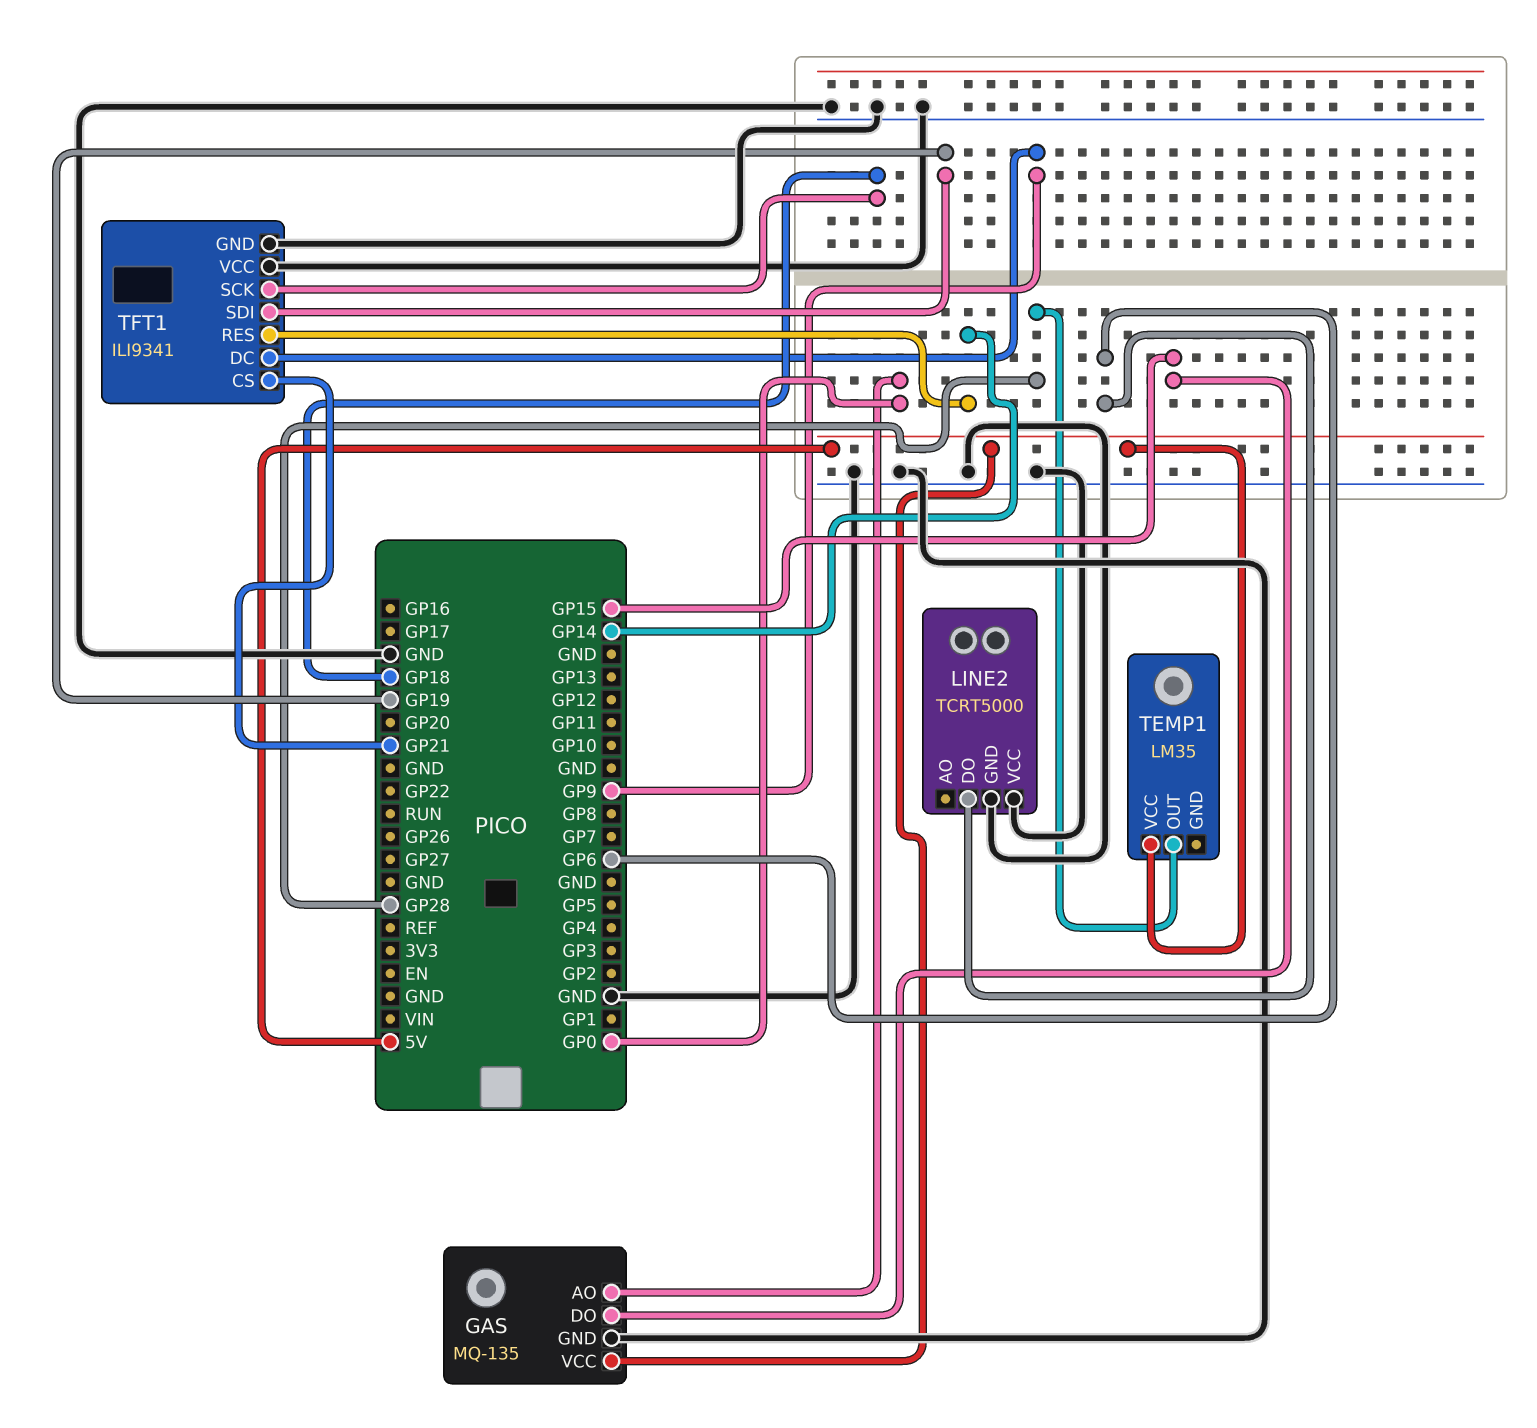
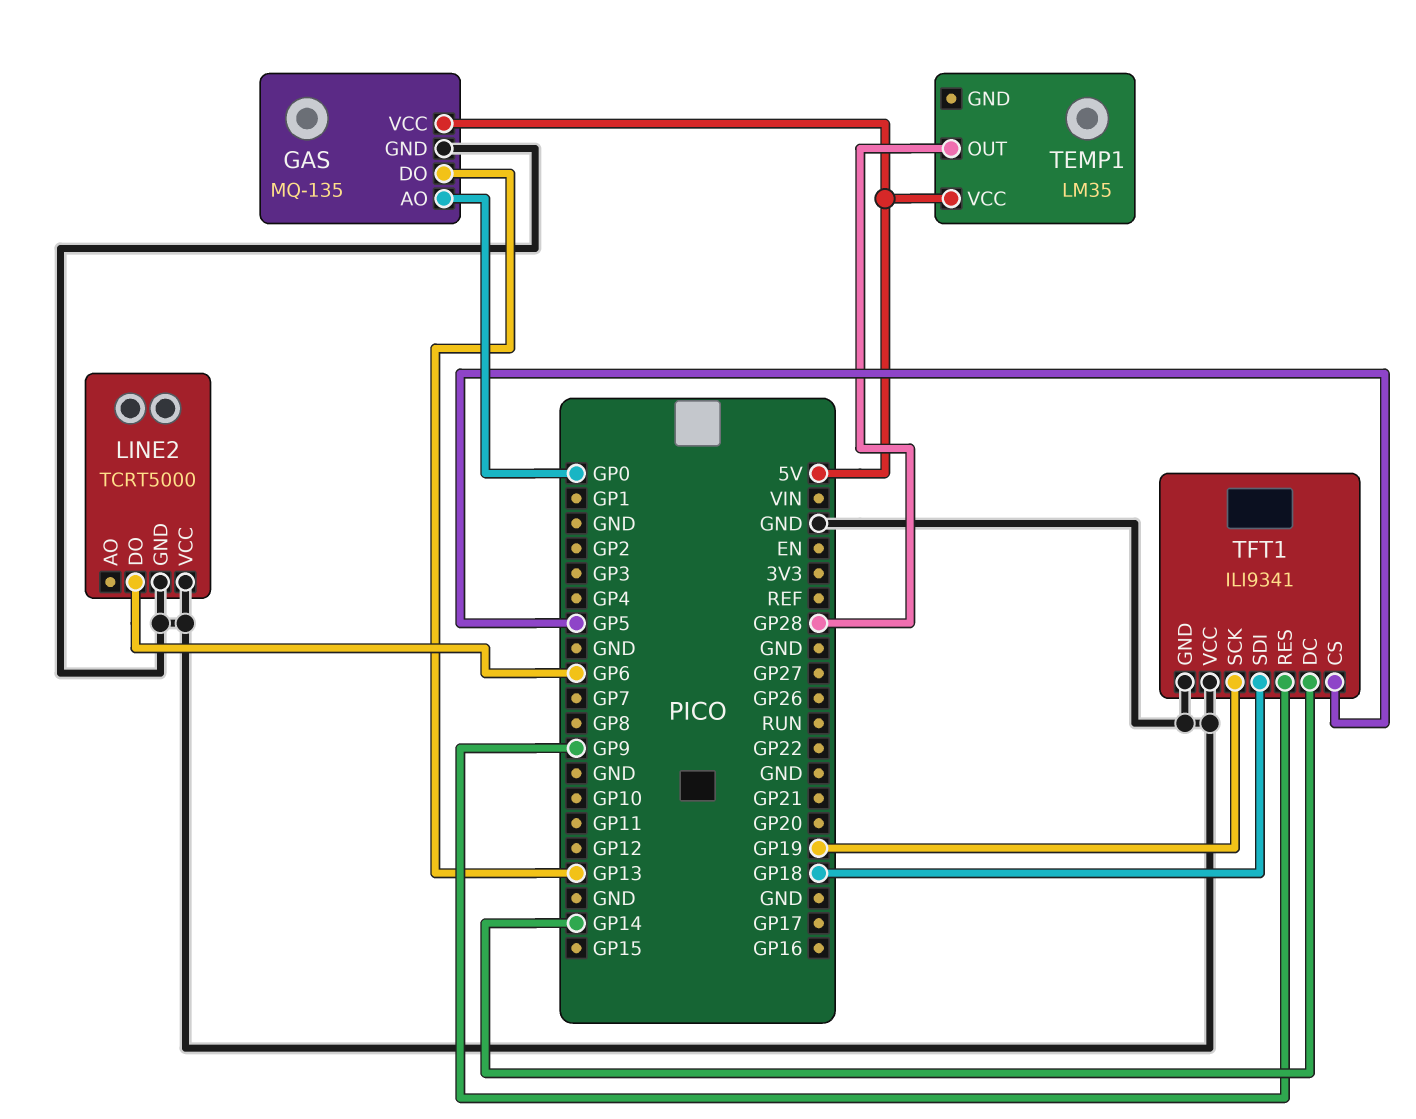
GAS pin DO: GP15 -> GP13
TFT1 pin CS: GP21 -> GP5
TFT1 pin DC: GP9 -> GP14
TFT1 pin RES: GP14 -> GP9
TFT1 pin SCK: GP18 -> GP19
TFT1 pin SDI: GP19 -> GP18

